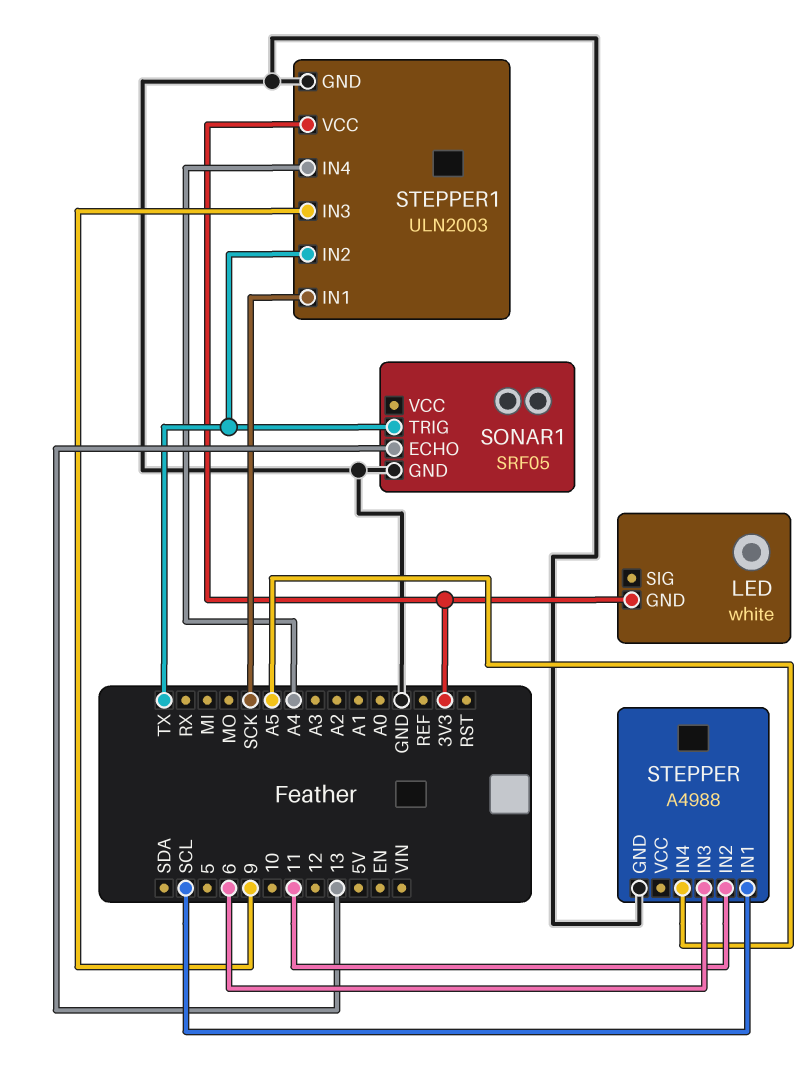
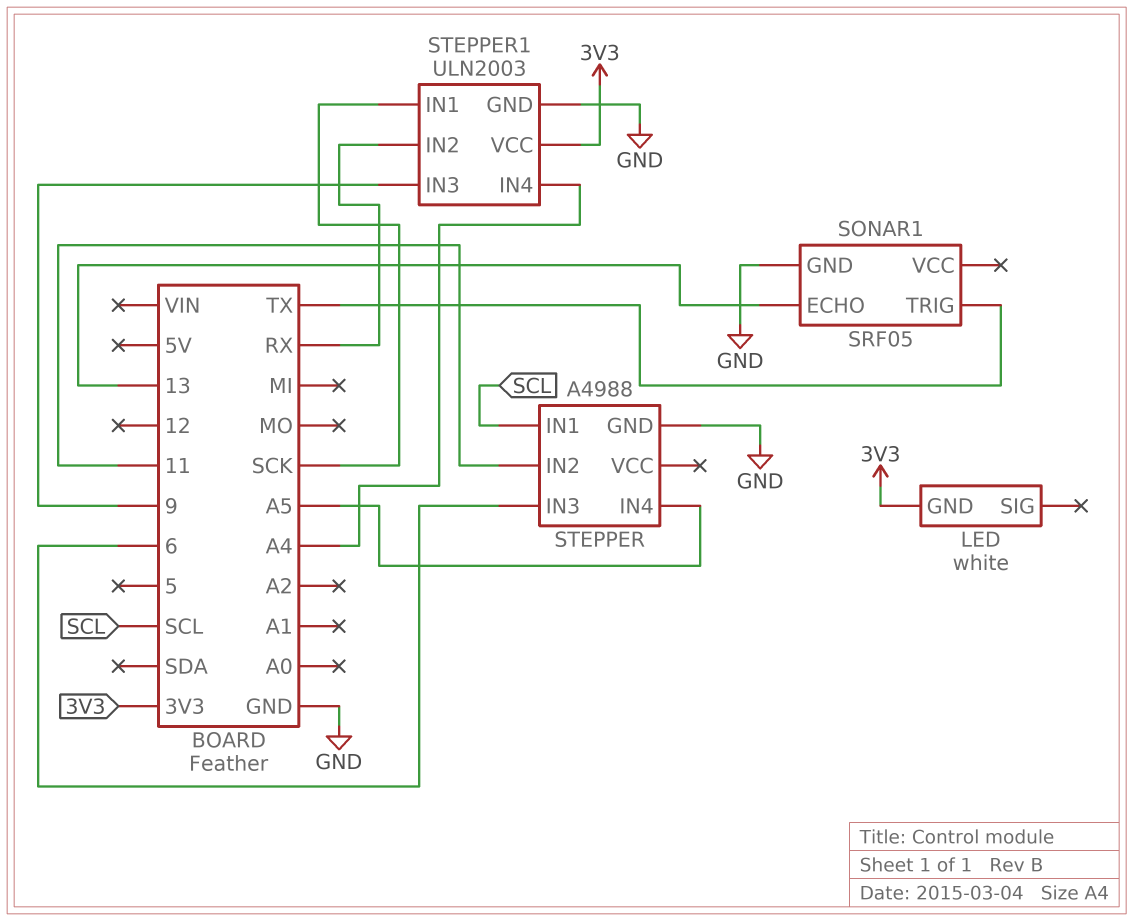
STEPPER1 pin IN2: TX -> RX

